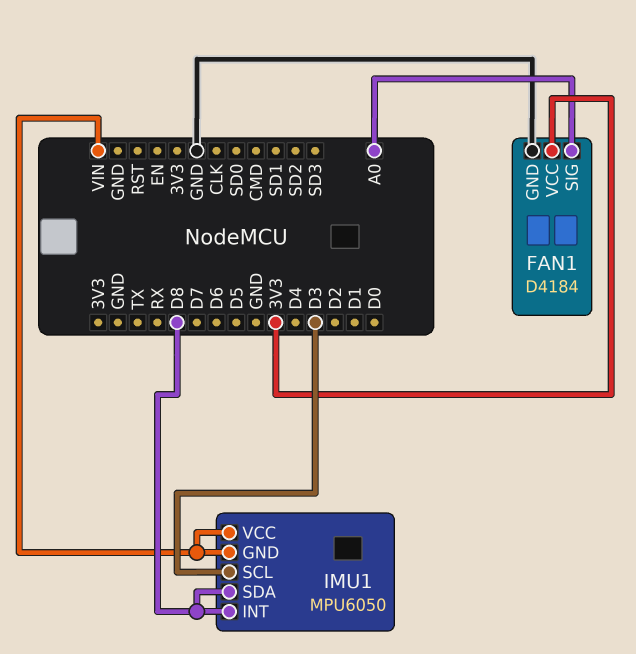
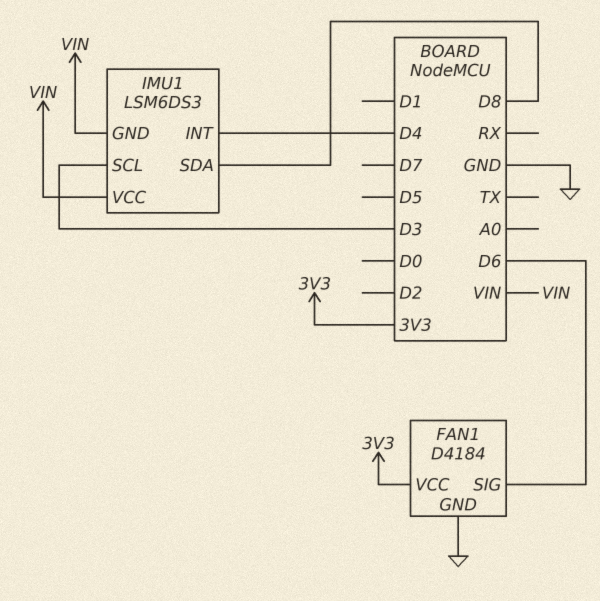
FAN1 pin SIG: A0 -> D6
IMU1: MPU6050 -> LSM6DS3
IMU1 pin INT: D8 -> D4

